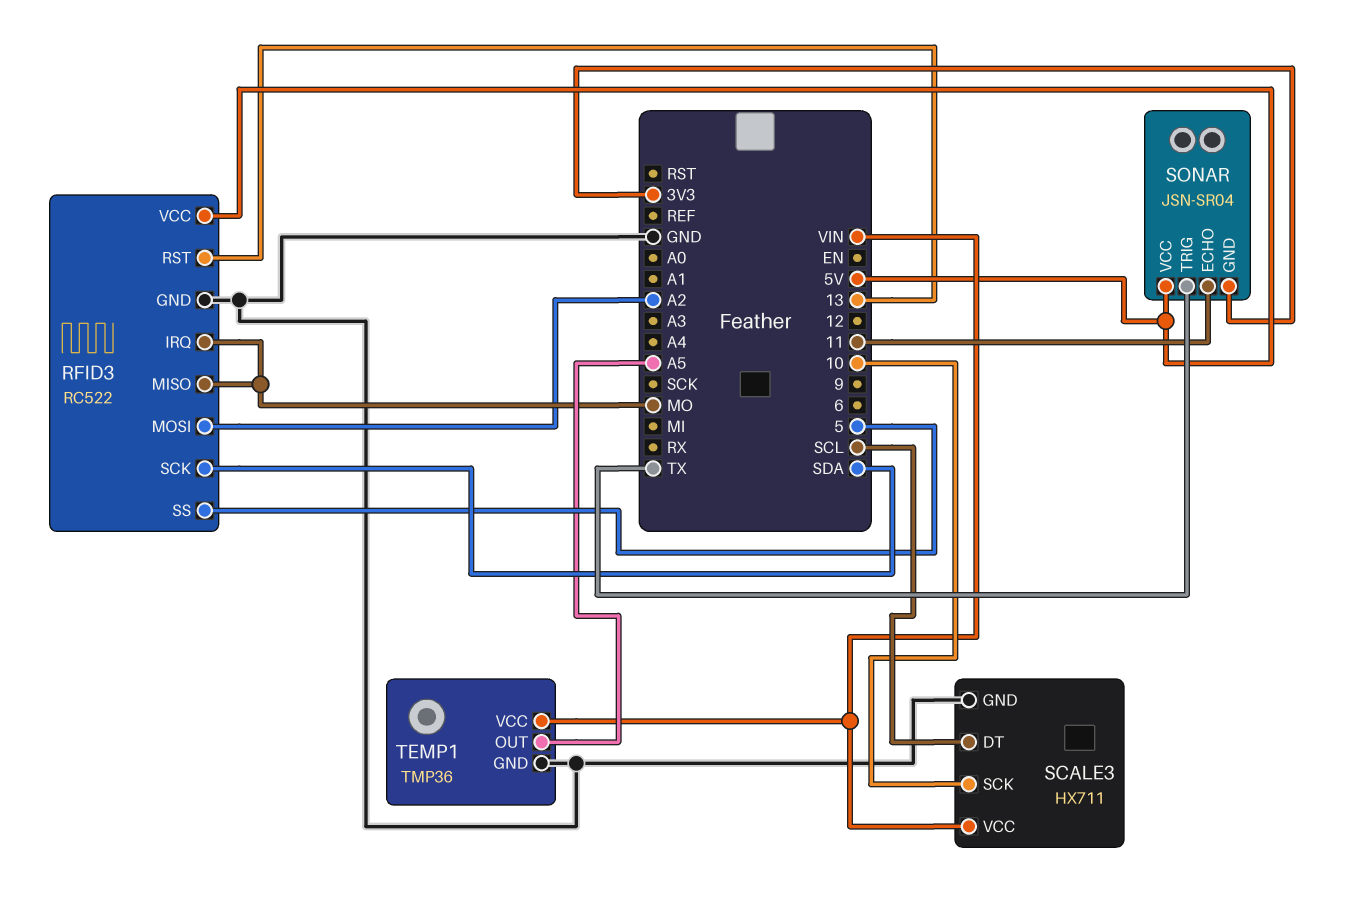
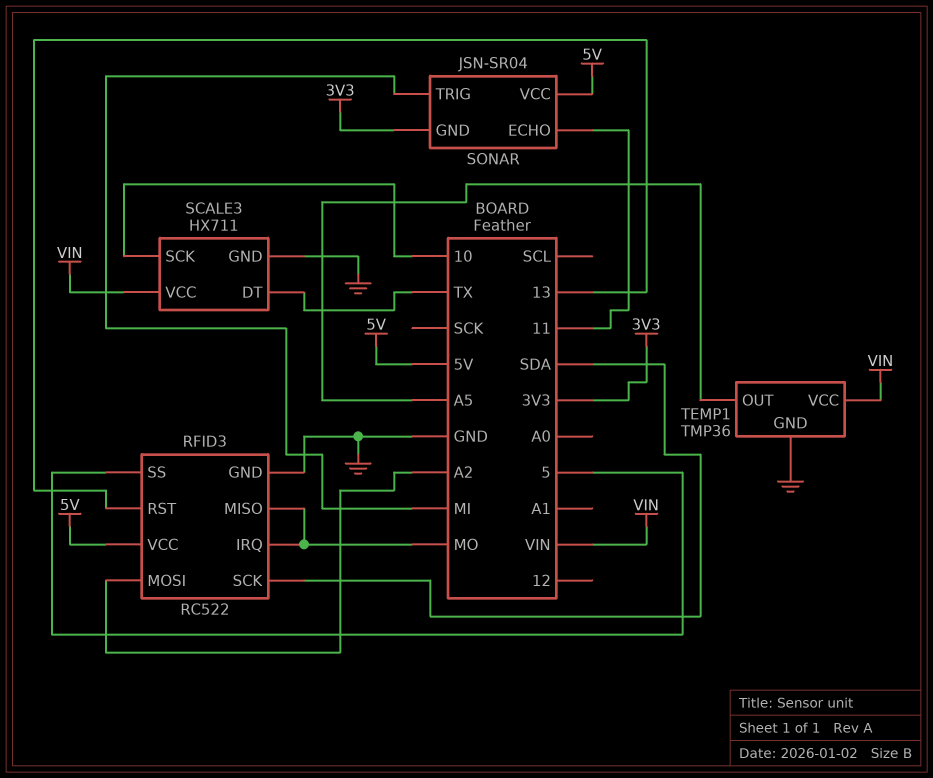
SCALE3 pin DT: SCL -> TX
SONAR pin TRIG: TX -> MI

